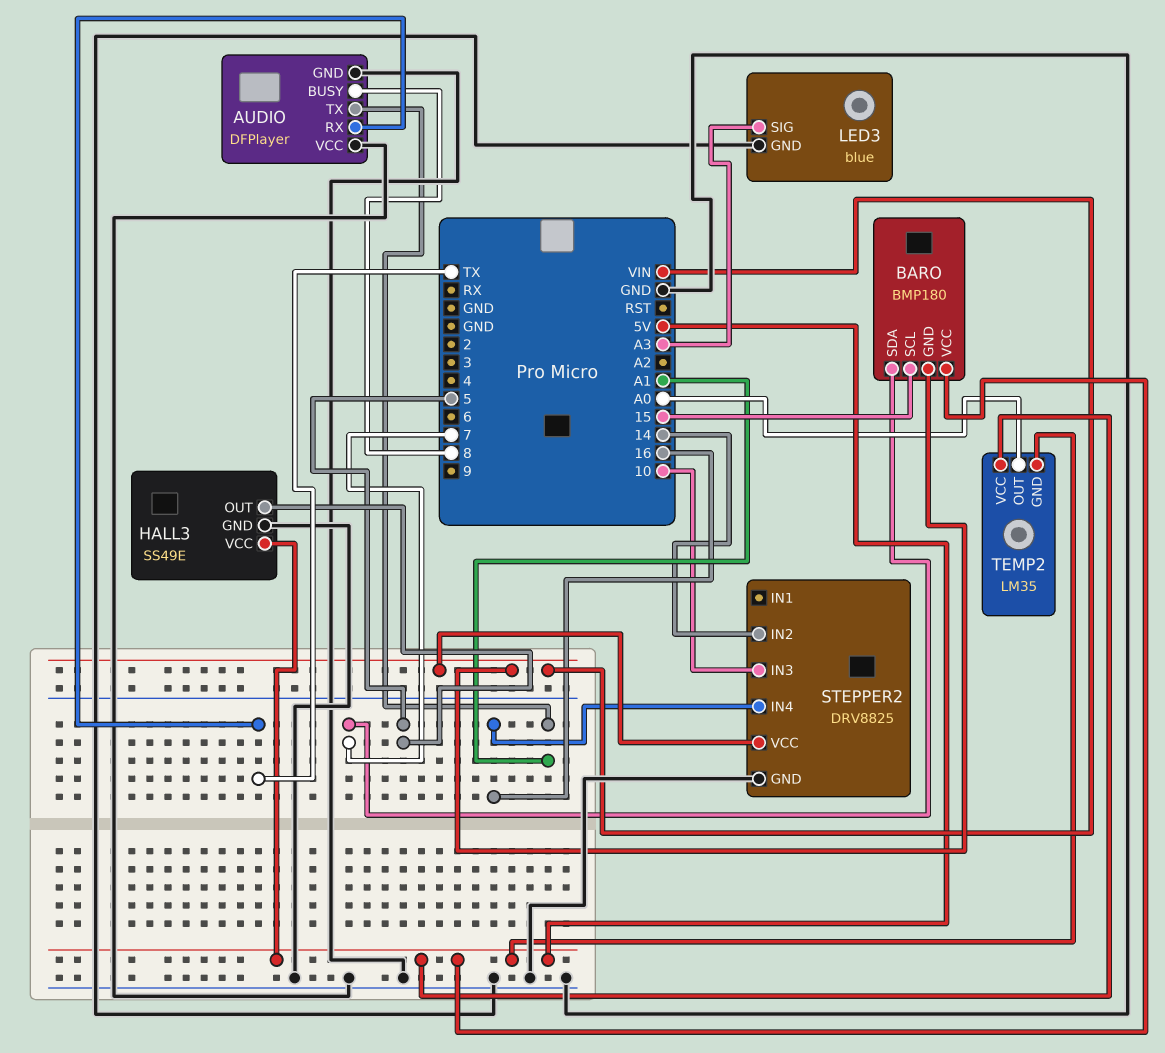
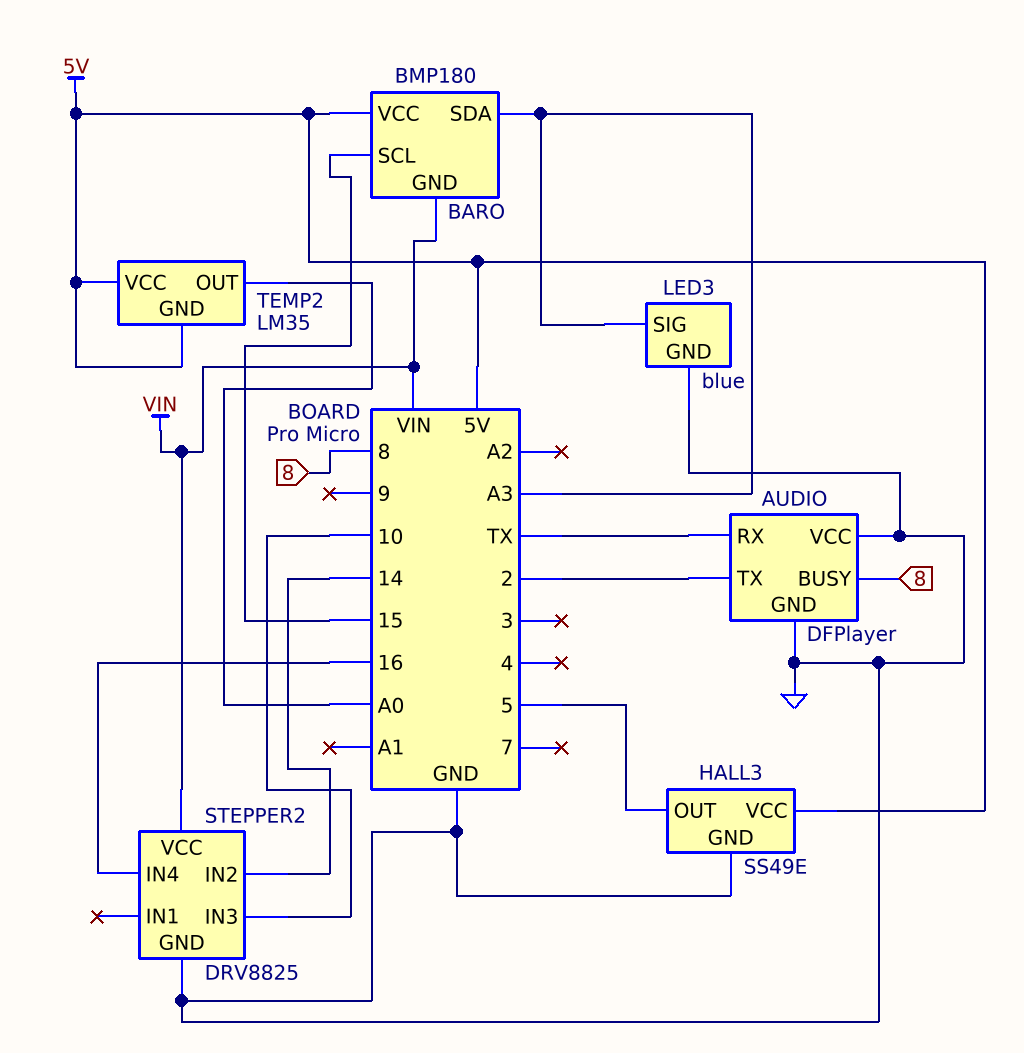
AUDIO pin TX: A1 -> 2
BARO pin SDA: 7 -> A3

